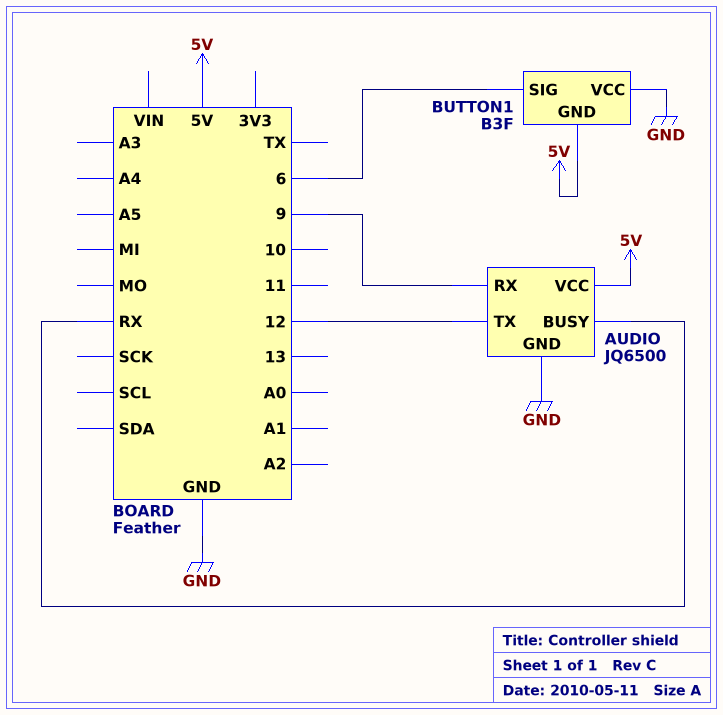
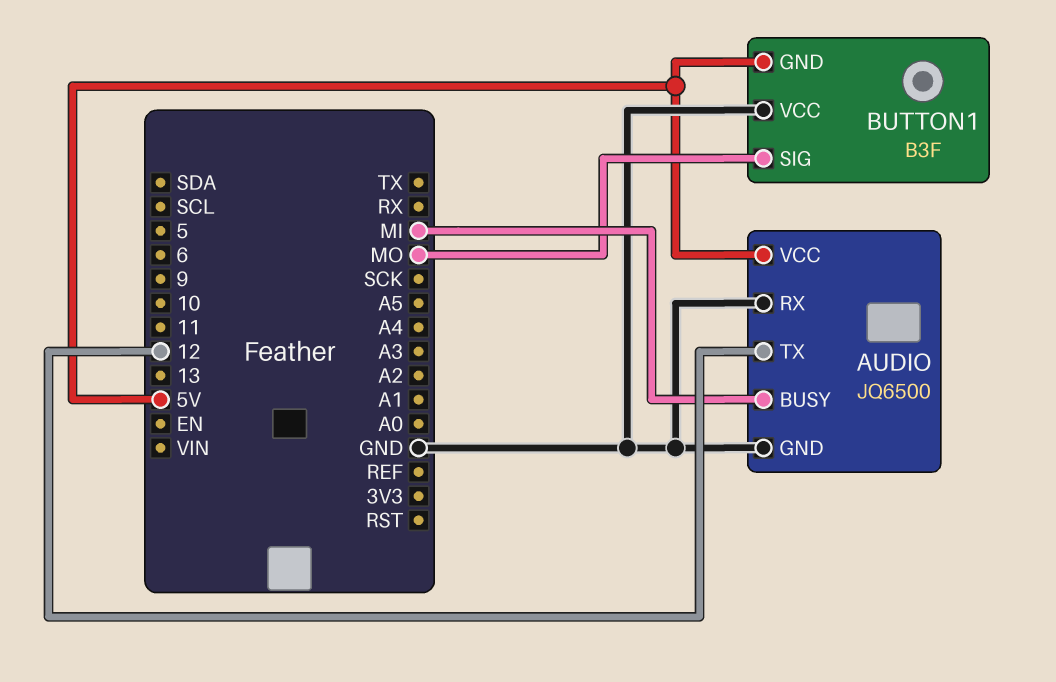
AUDIO pin BUSY: RX -> MI
AUDIO pin RX: 9 -> GND
BUTTON1 pin SIG: 6 -> MO

